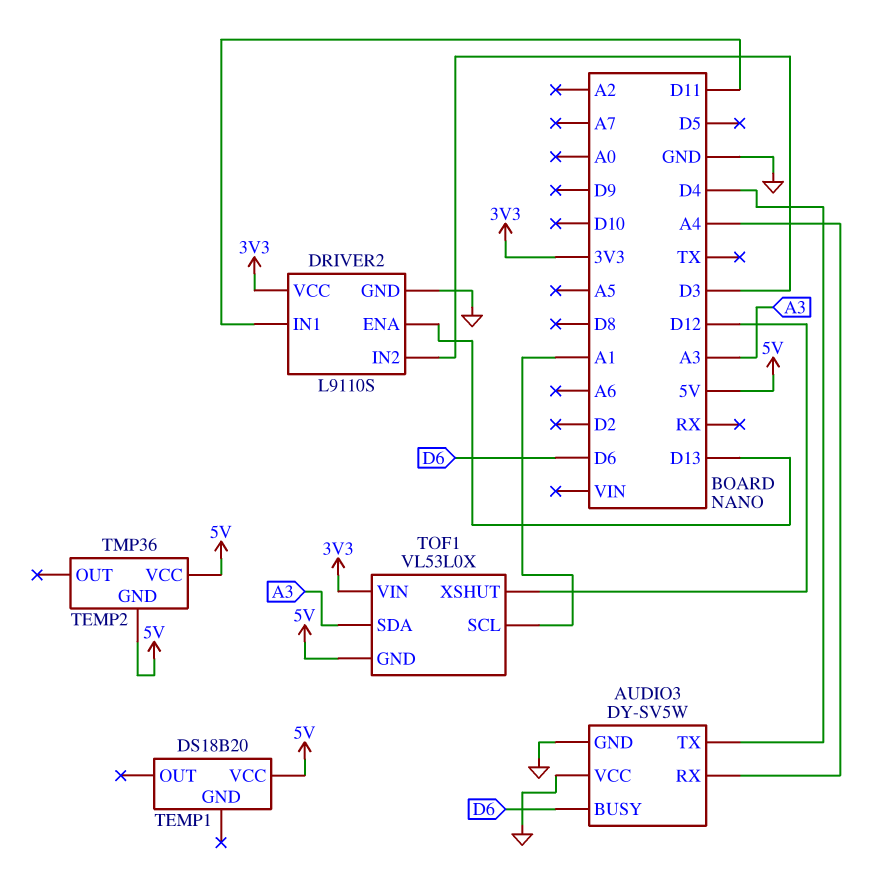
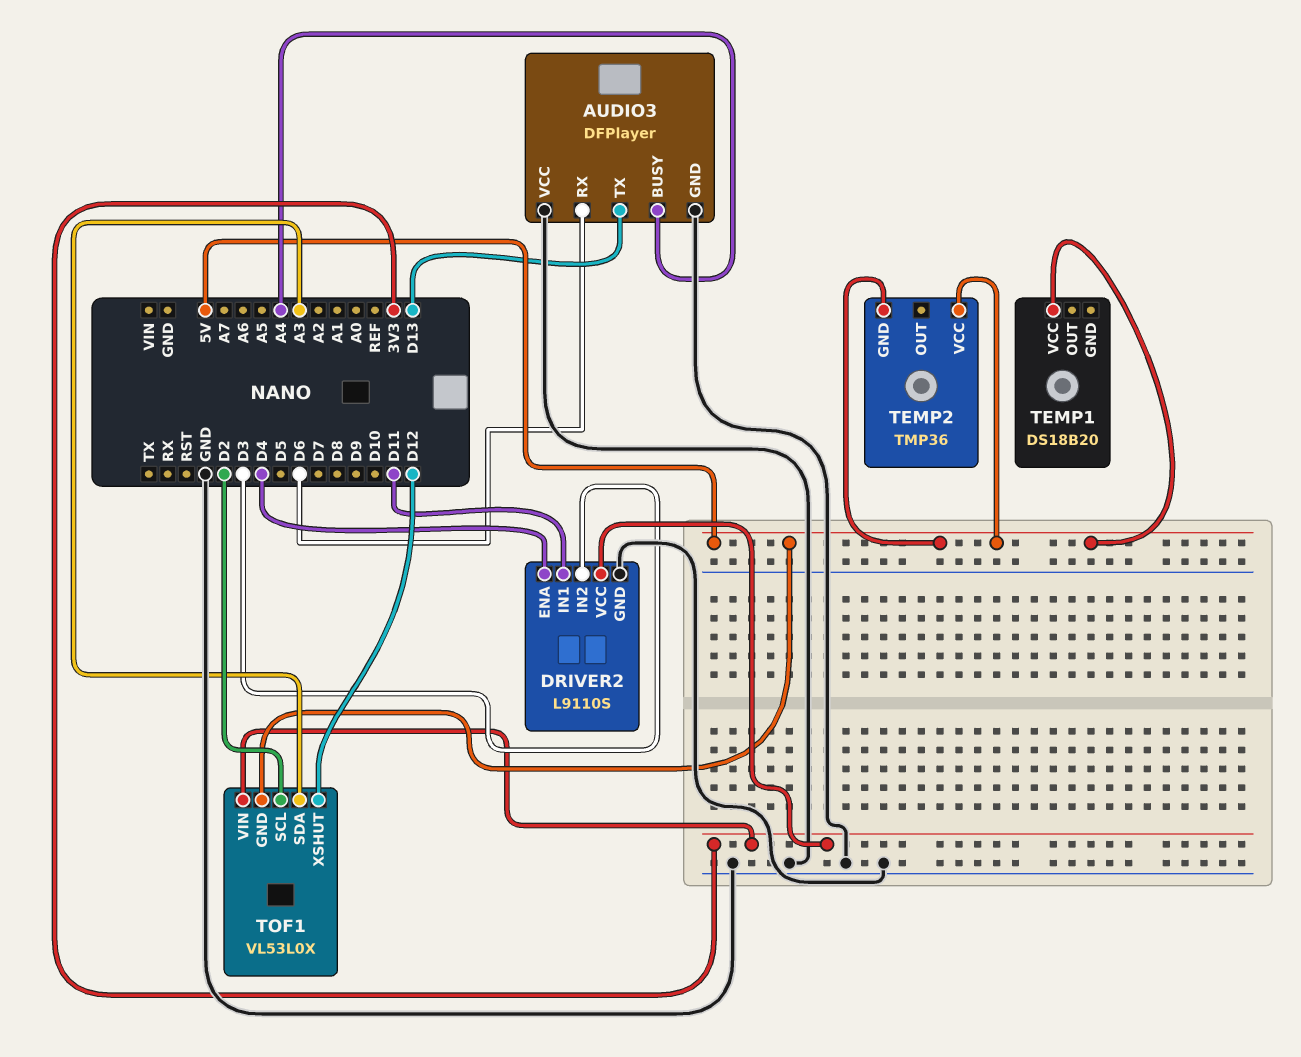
AUDIO3: DY-SV5W -> DFPlayer
AUDIO3 pin BUSY: D6 -> A4
AUDIO3 pin RX: A4 -> D6
AUDIO3 pin TX: D4 -> D13
DRIVER2 pin ENA: D13 -> D4
TOF1 pin SCL: A1 -> D2

